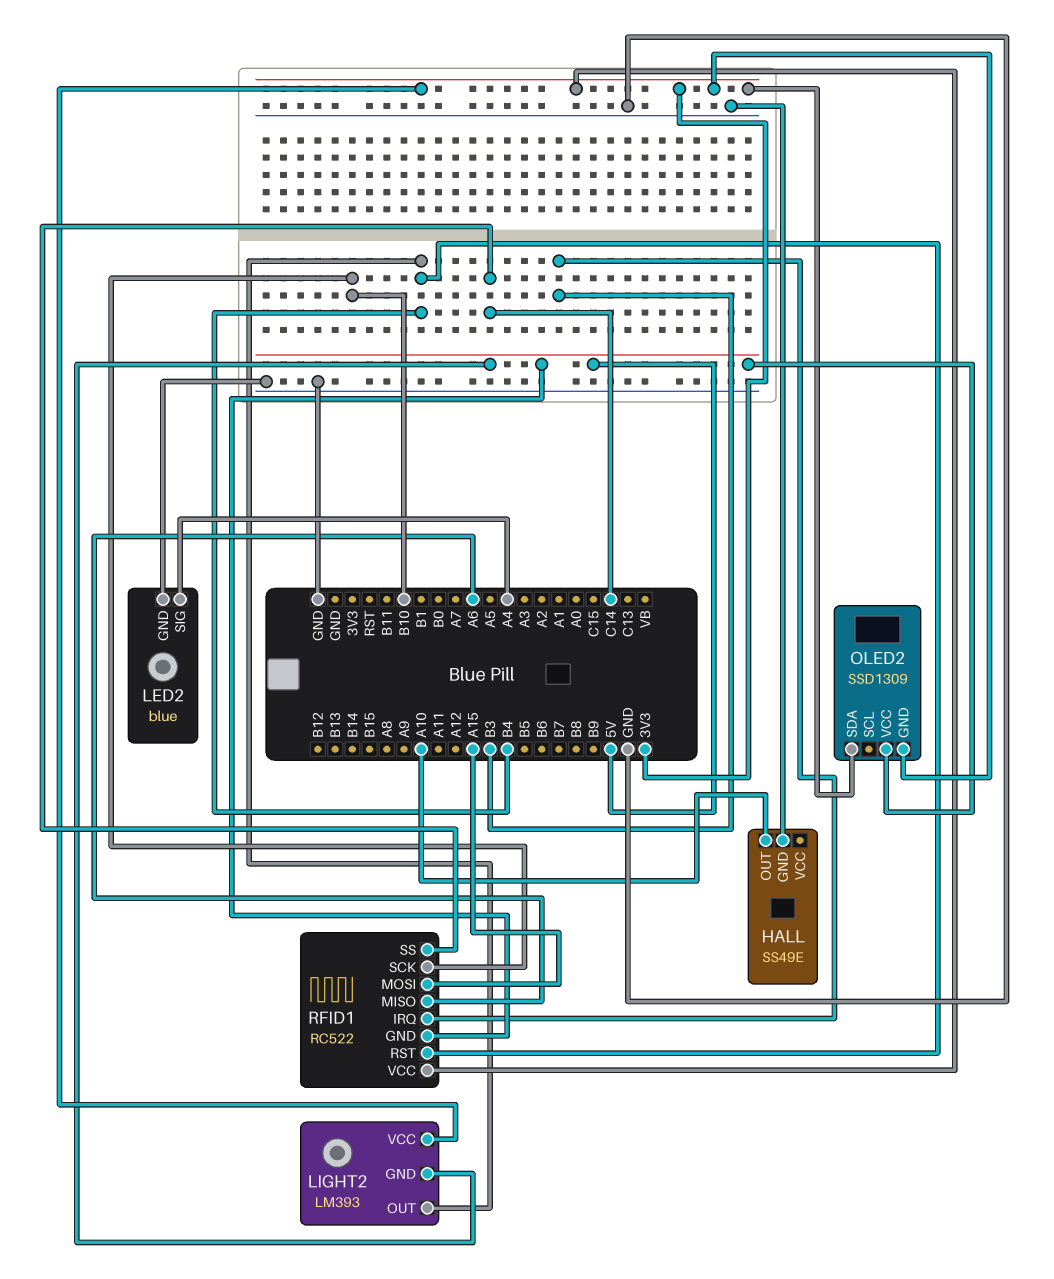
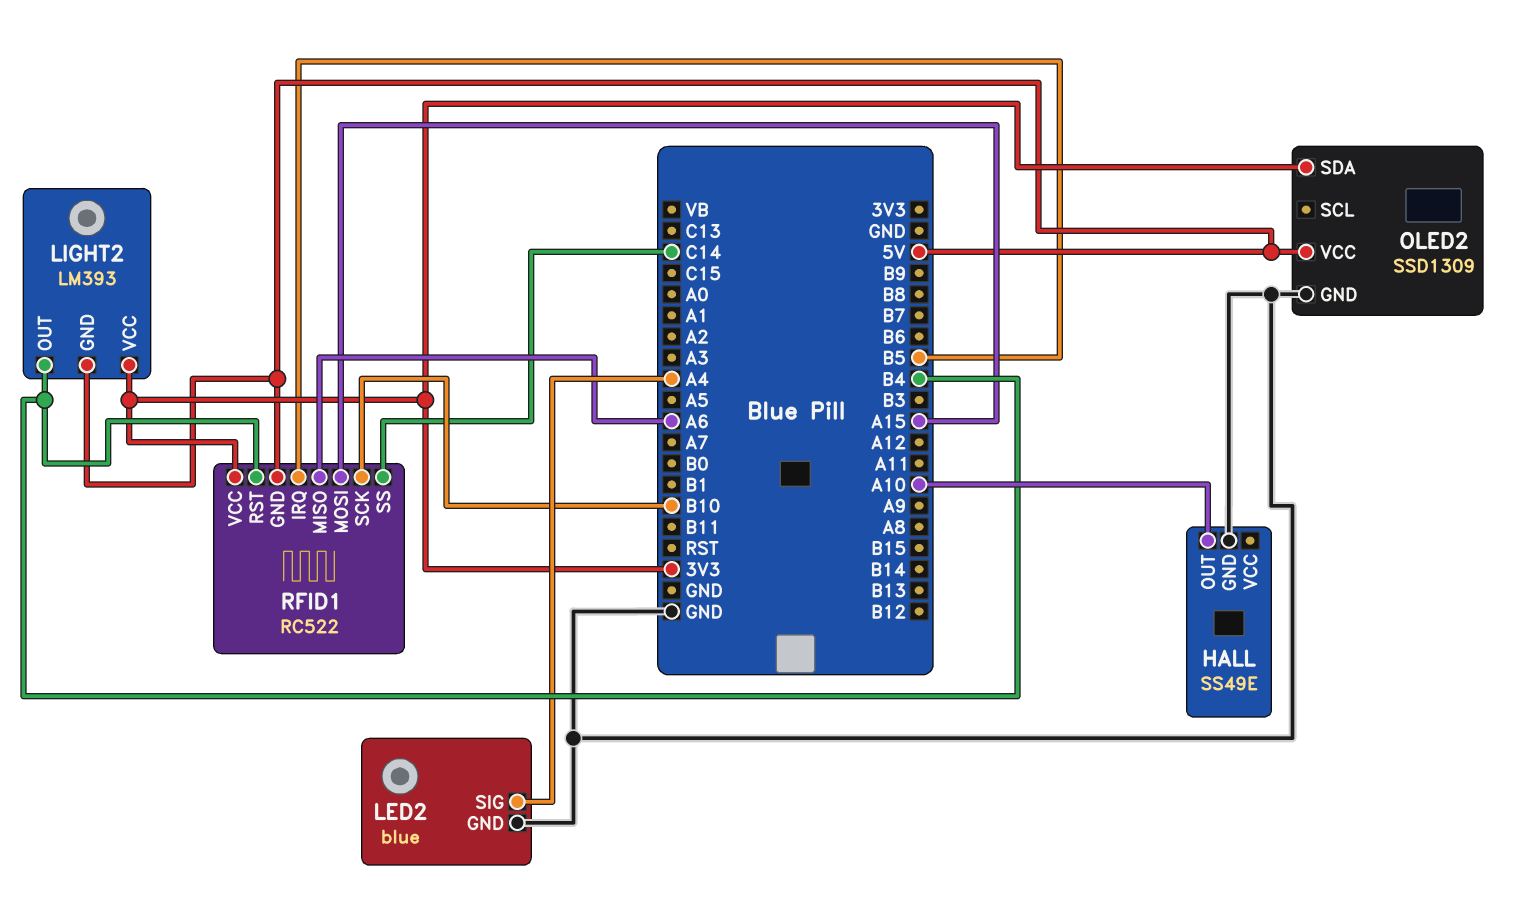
OLED2 pin GND: 3V3 -> GND
RFID1 pin IRQ: B3 -> B5

